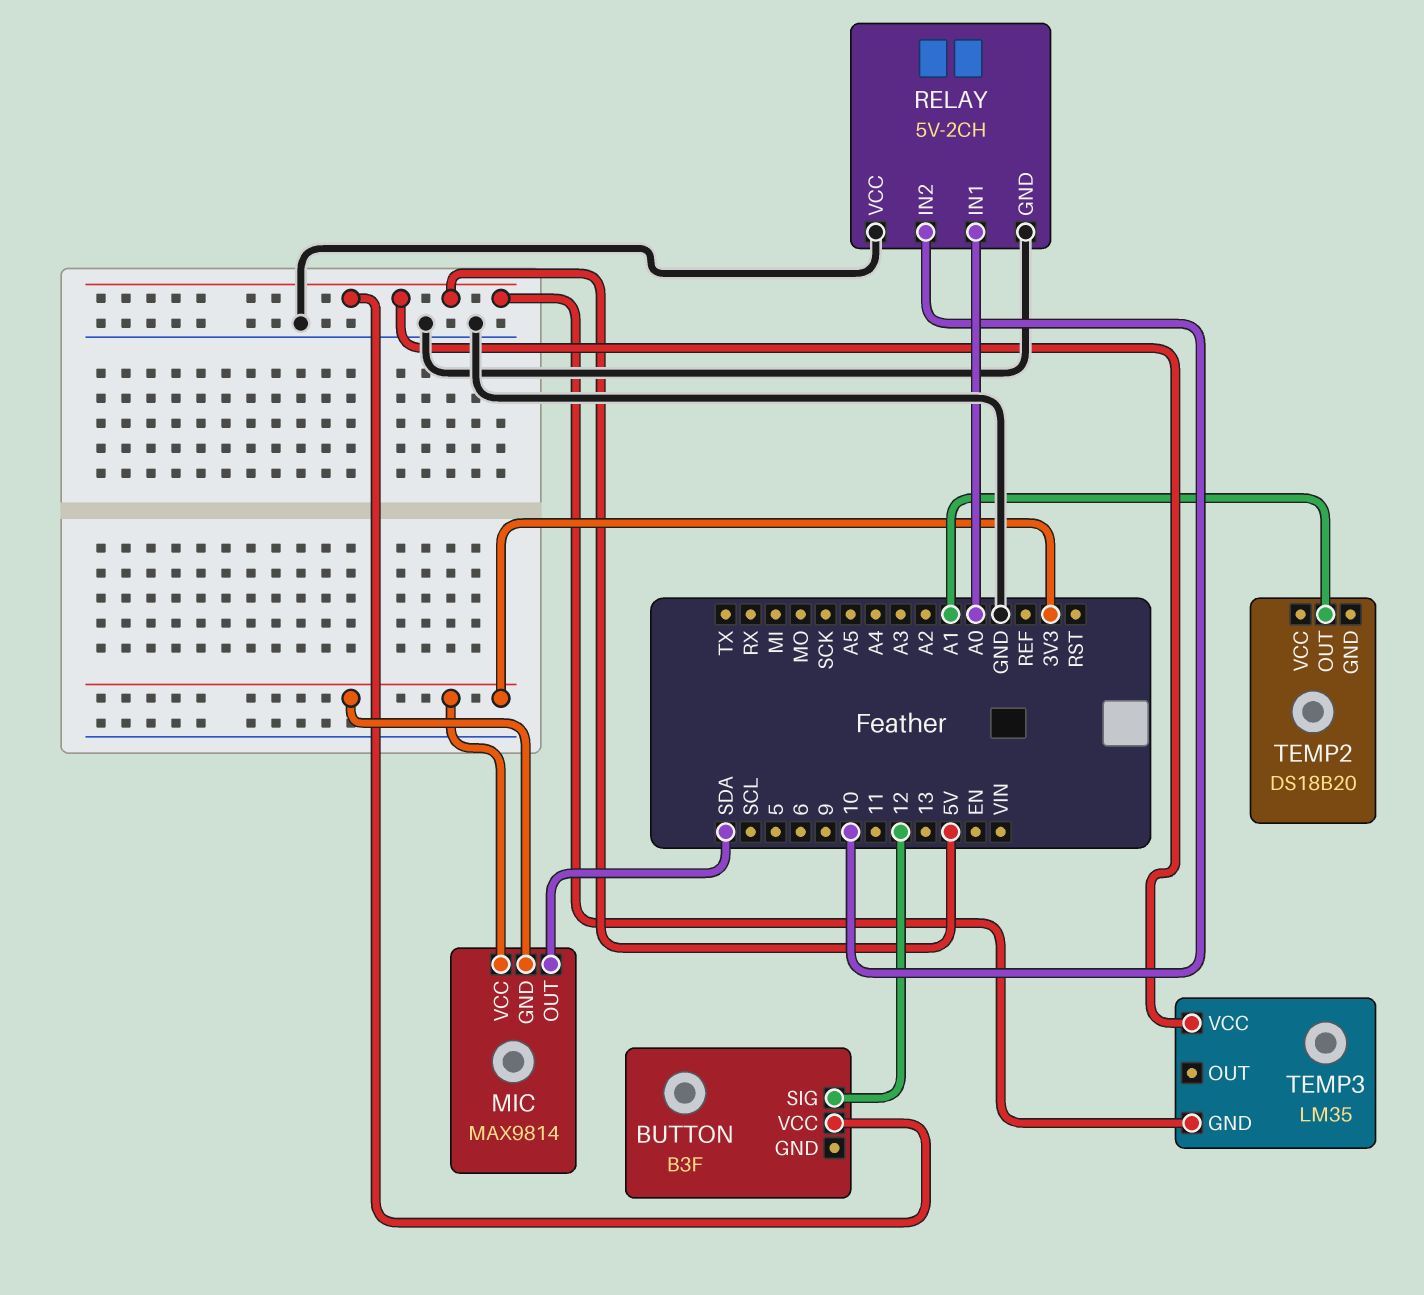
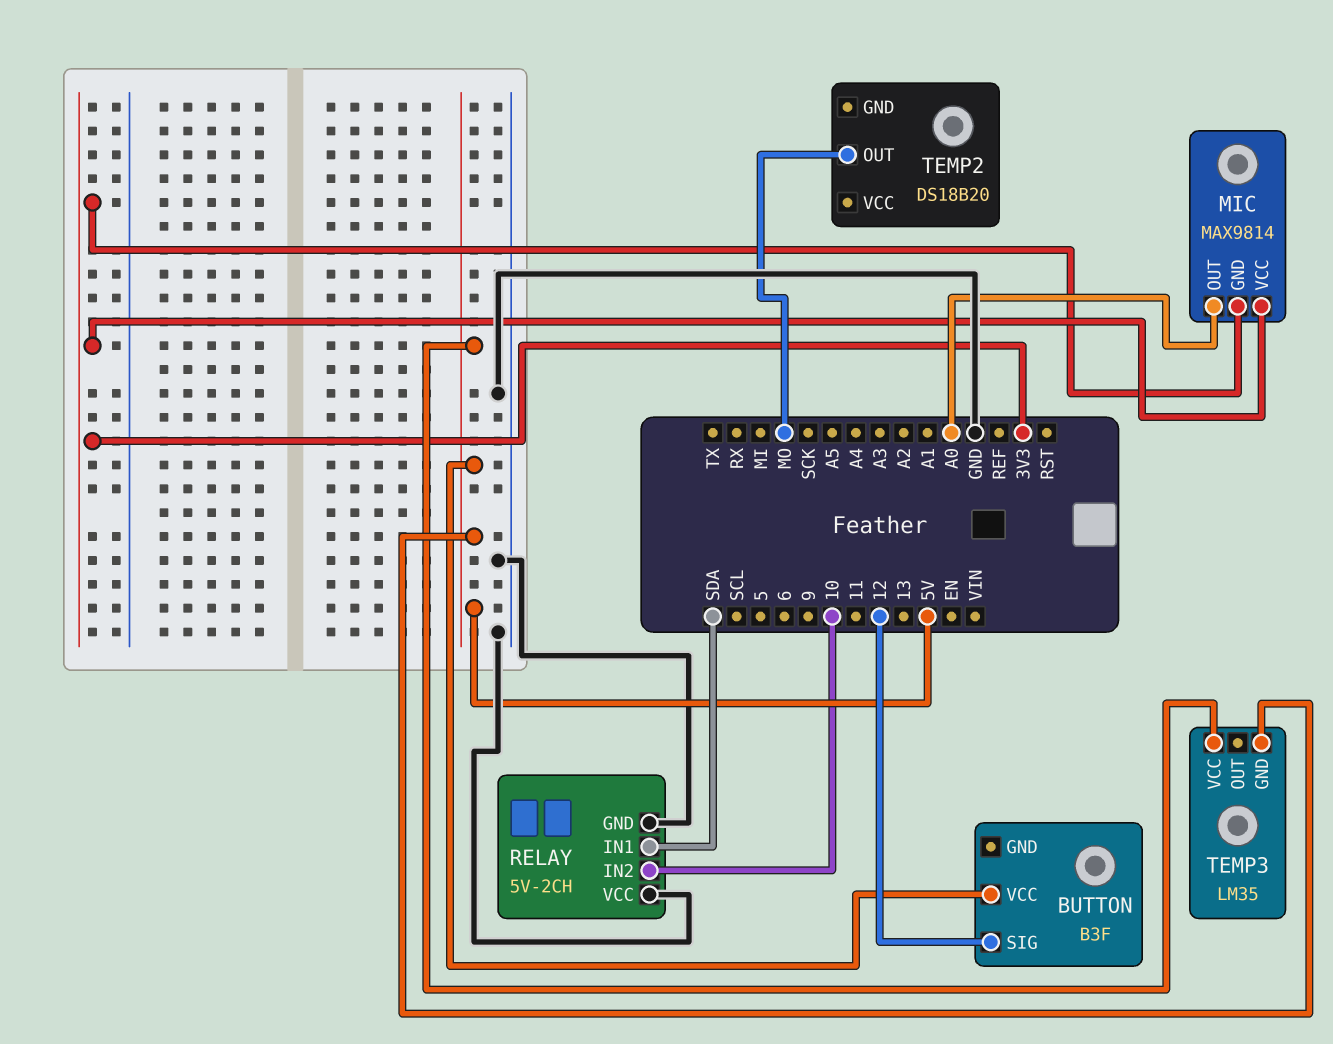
MIC pin OUT: SDA -> A0
RELAY pin IN1: A0 -> SDA
TEMP2 pin OUT: A1 -> MO

